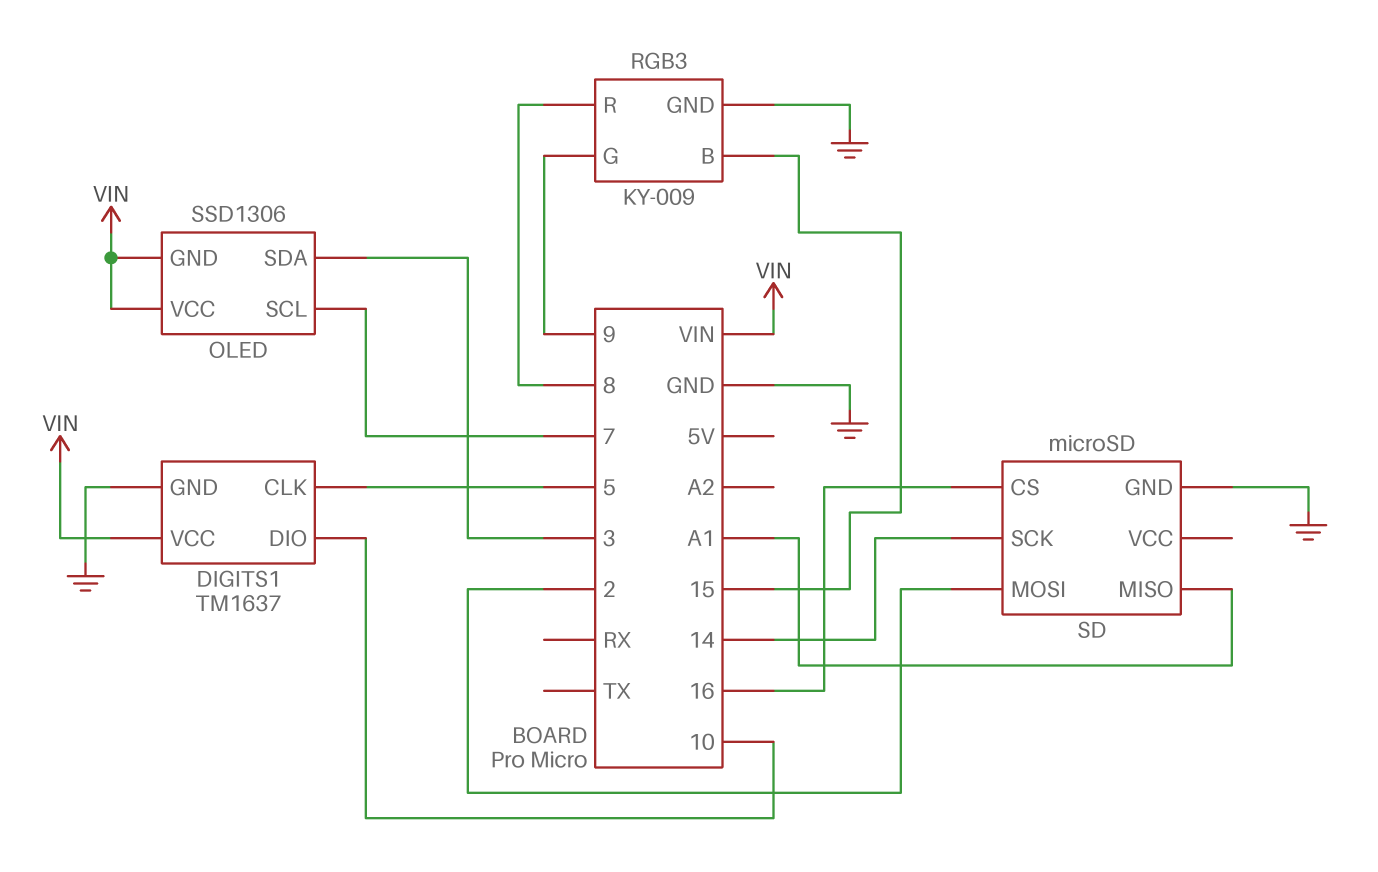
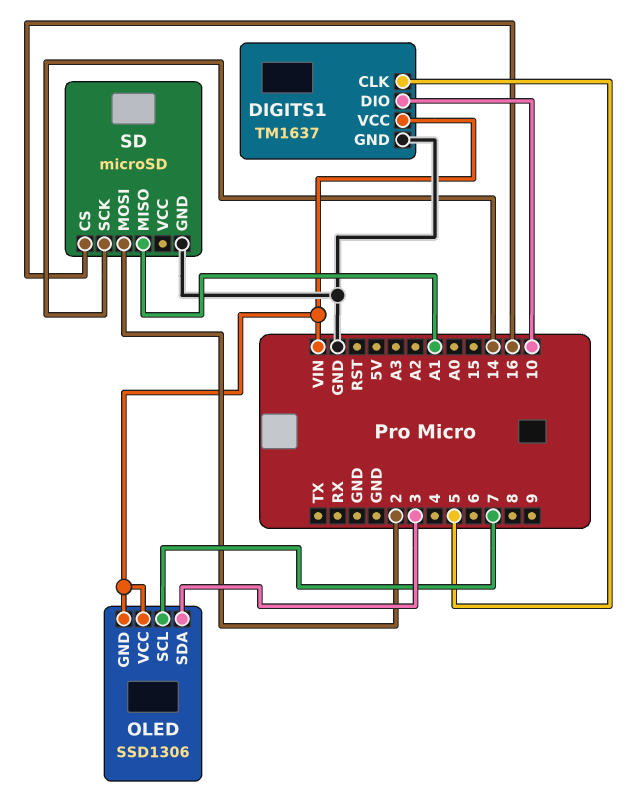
RGB3: KY-009 -> none
RGB3 pin B: 15 -> none
RGB3 pin G: 9 -> none
RGB3 pin GND: GND -> none
RGB3 pin R: 8 -> none

